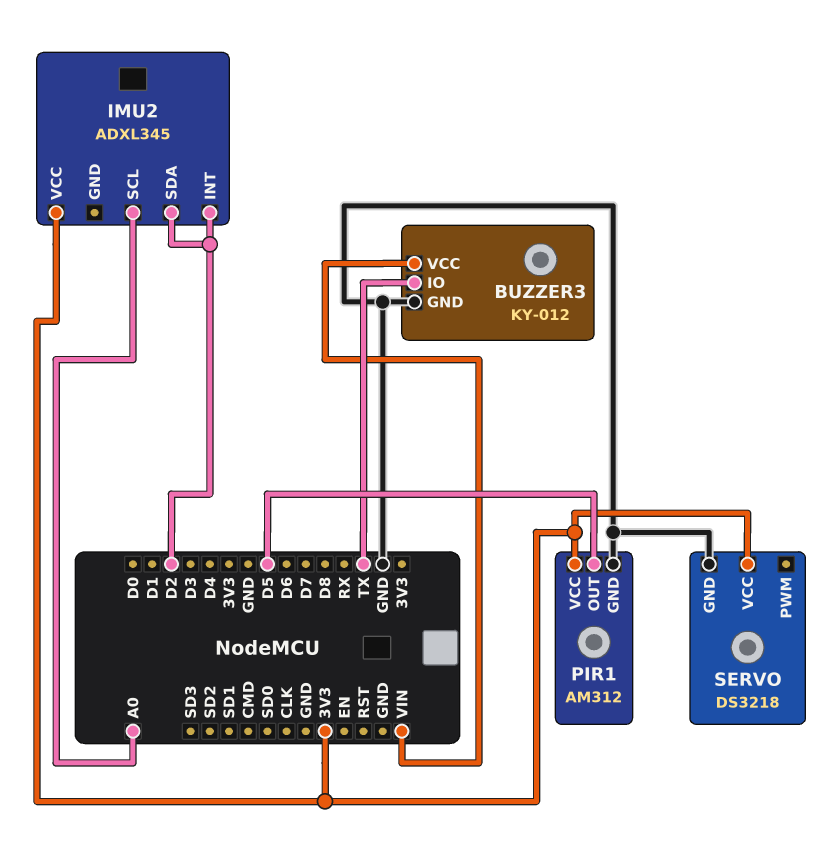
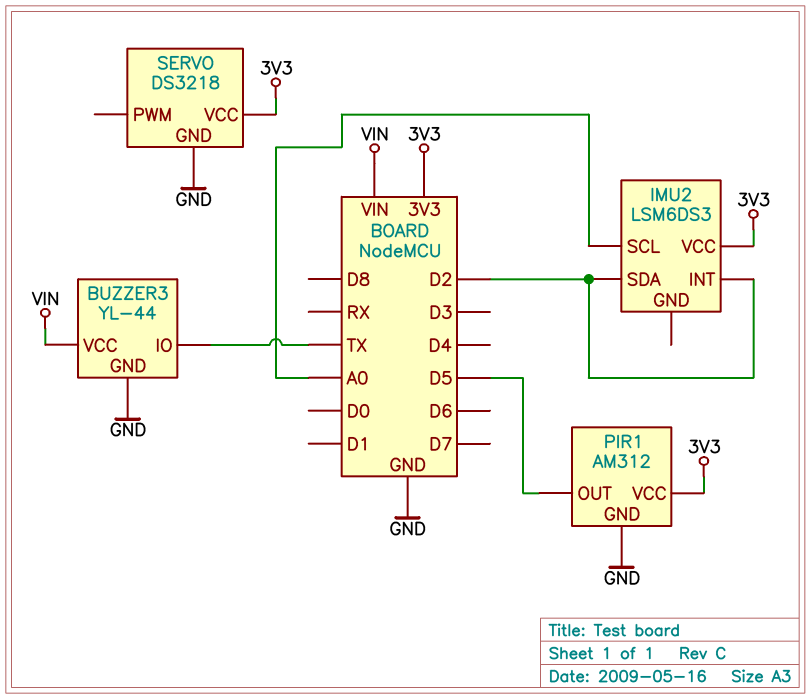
BUZZER3: KY-012 -> YL-44
IMU2: ADXL345 -> LSM6DS3

